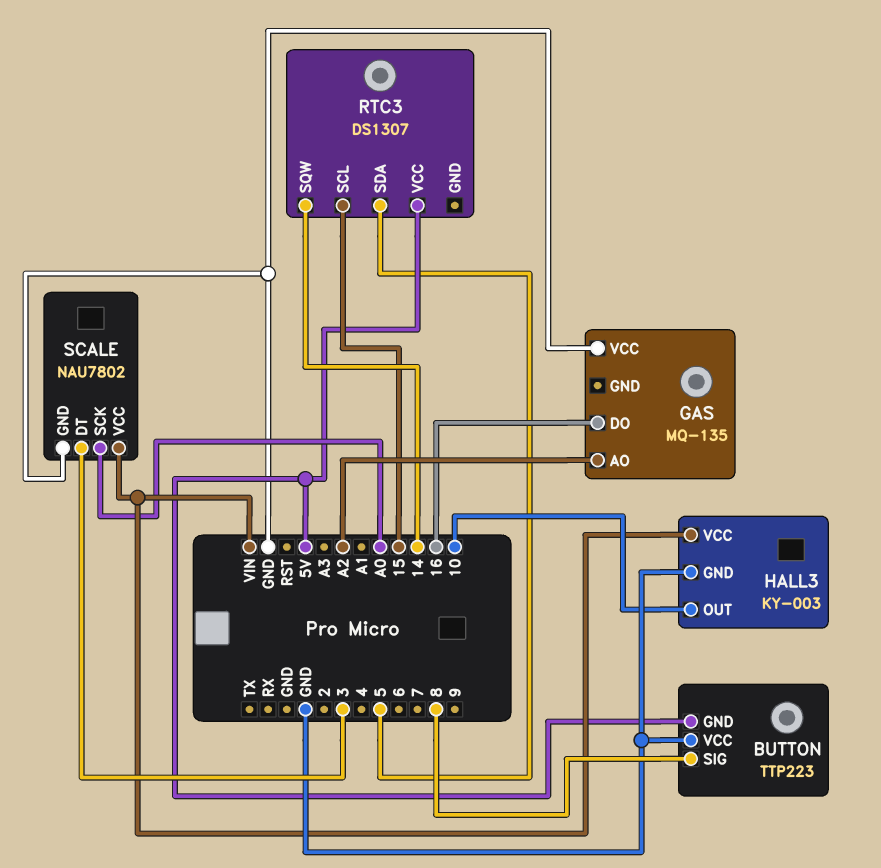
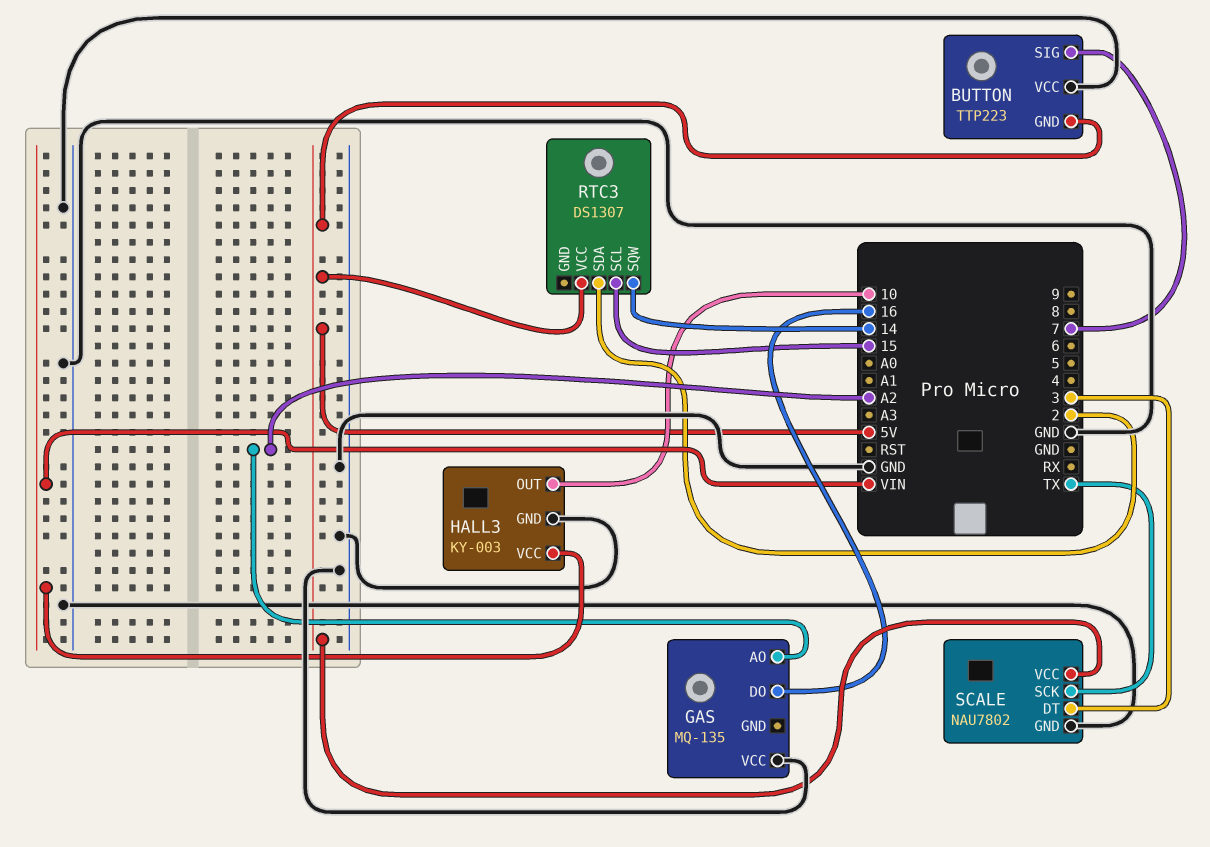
BUTTON pin SIG: 8 -> 7
RTC3 pin SDA: 5 -> 2
SCALE pin SCK: A0 -> TX
SCALE pin VCC: VIN -> 5V

